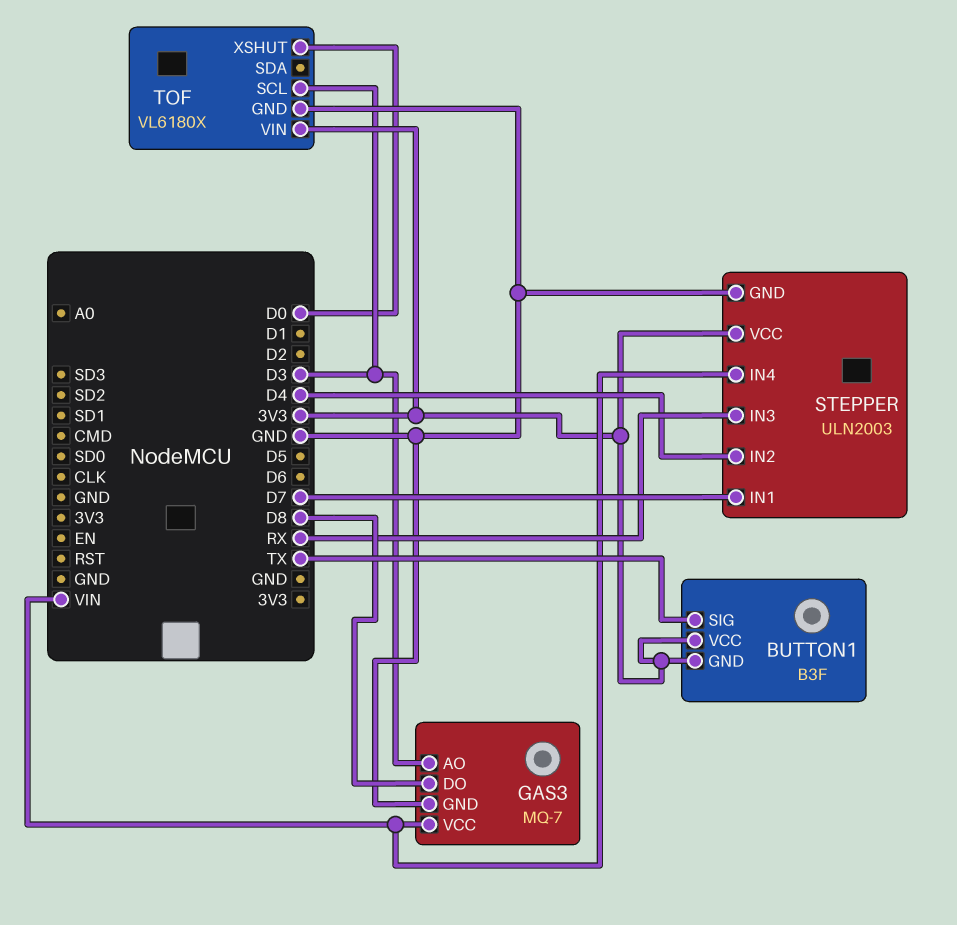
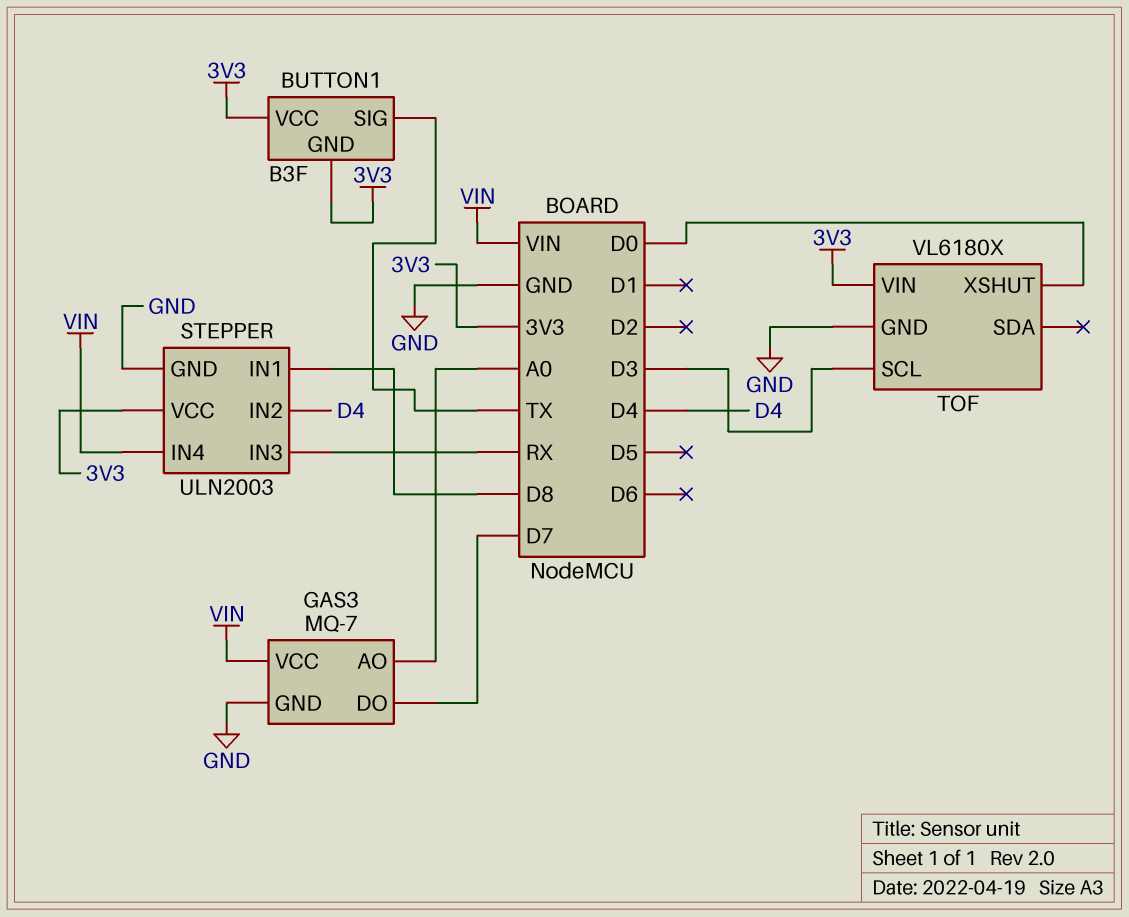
GAS3 pin AO: D3 -> A0
GAS3 pin DO: D8 -> D7
STEPPER pin IN1: D7 -> D8

